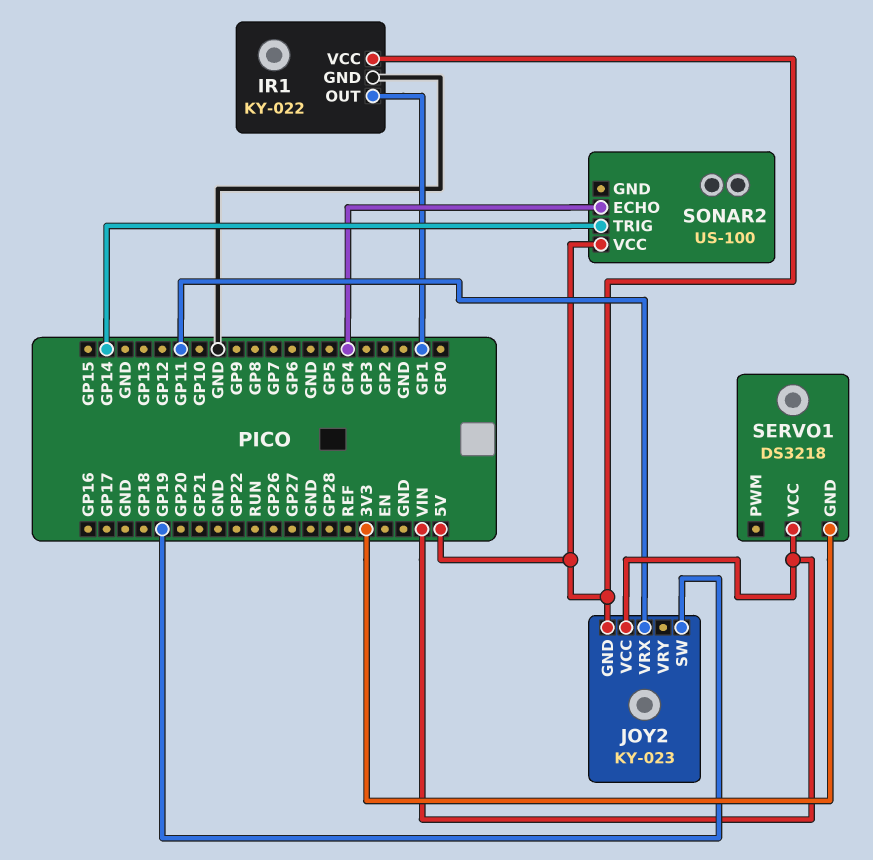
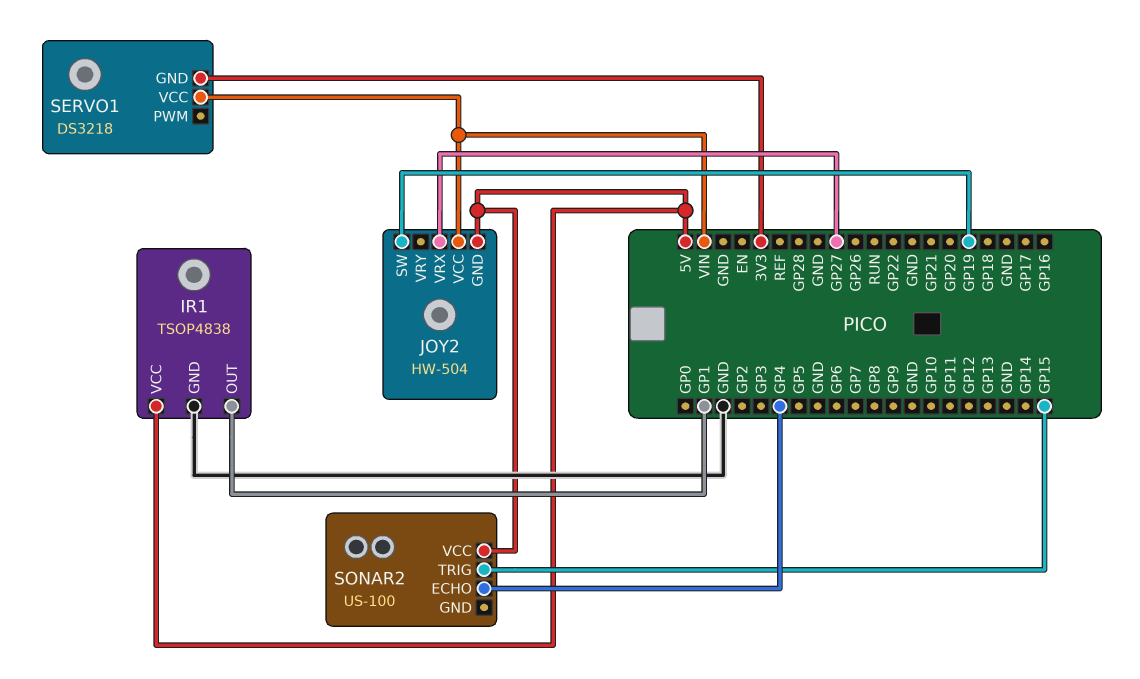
IR1: KY-022 -> TSOP4838
JOY2: KY-023 -> HW-504
JOY2 pin VRX: GP11 -> GP27
SONAR2 pin TRIG: GP14 -> GP15

